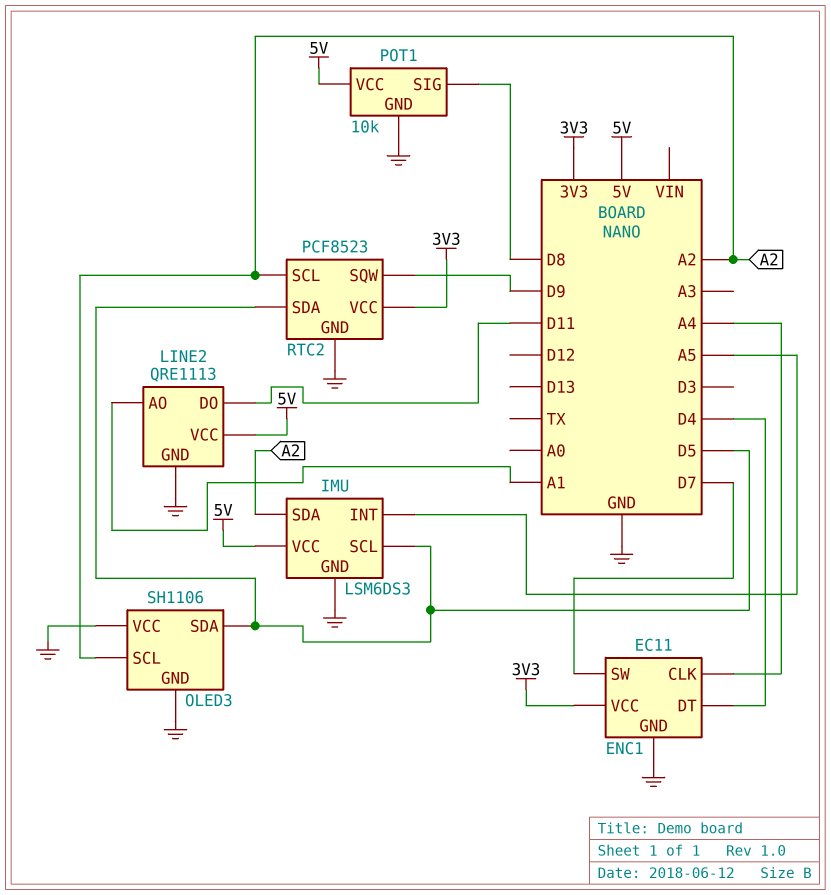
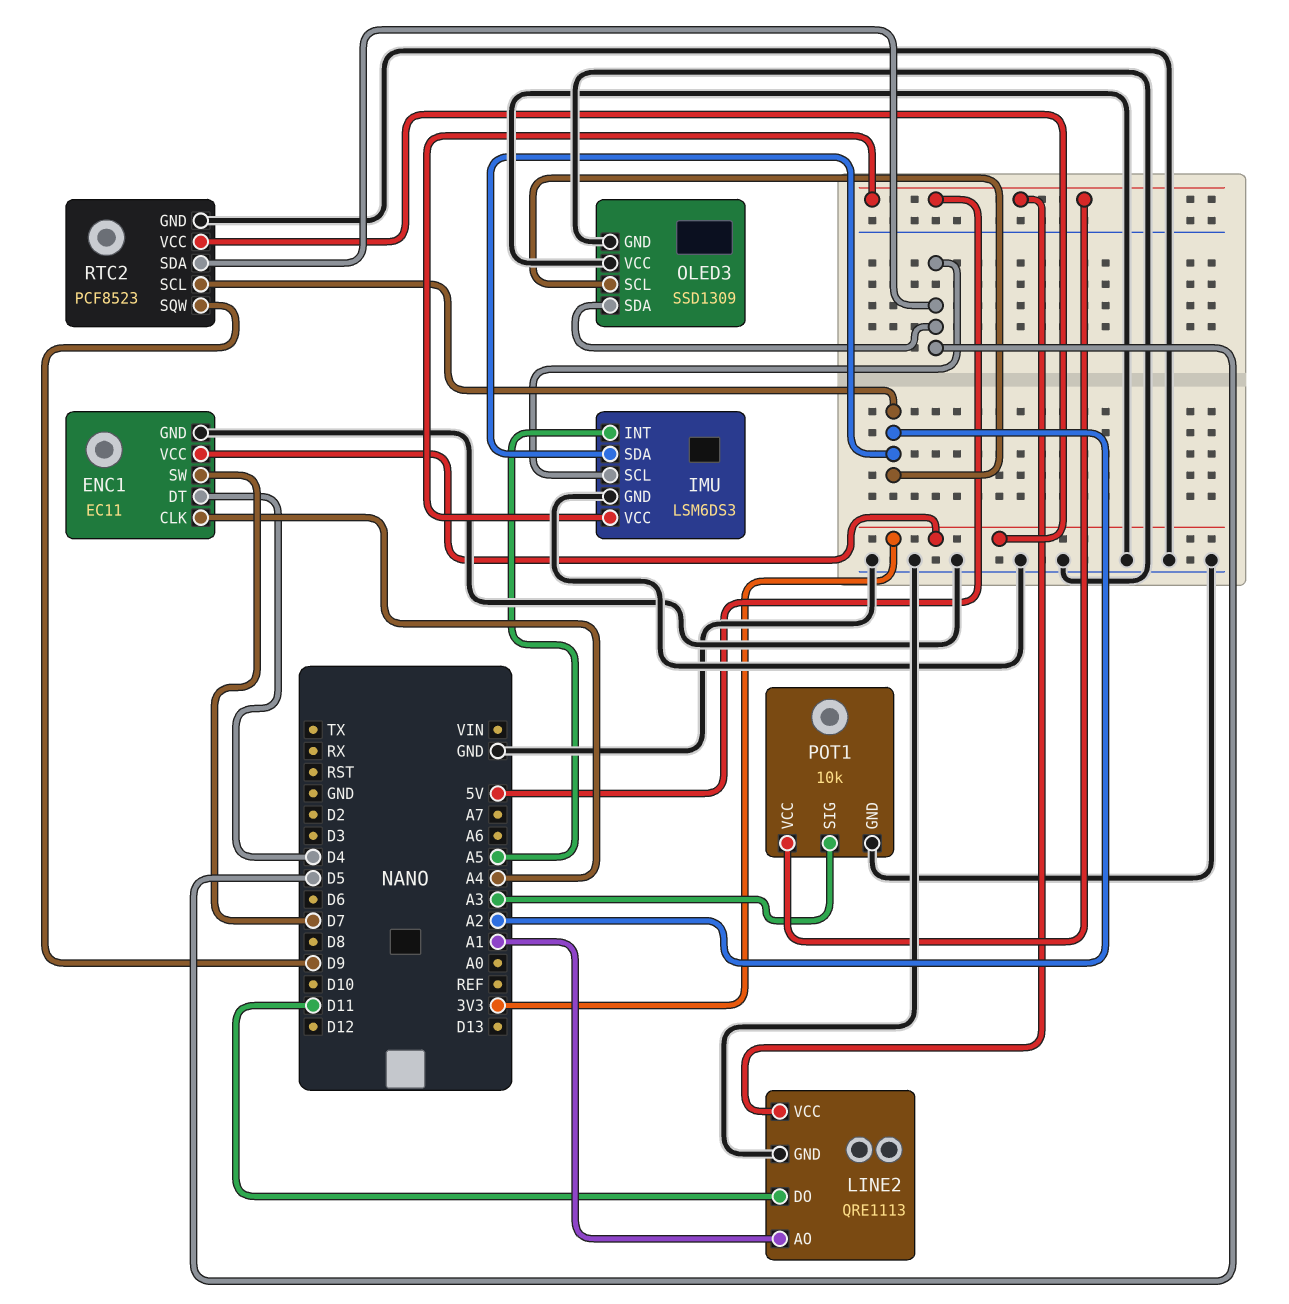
OLED3: SH1106 -> SSD1309
POT1 pin SIG: D8 -> A3

